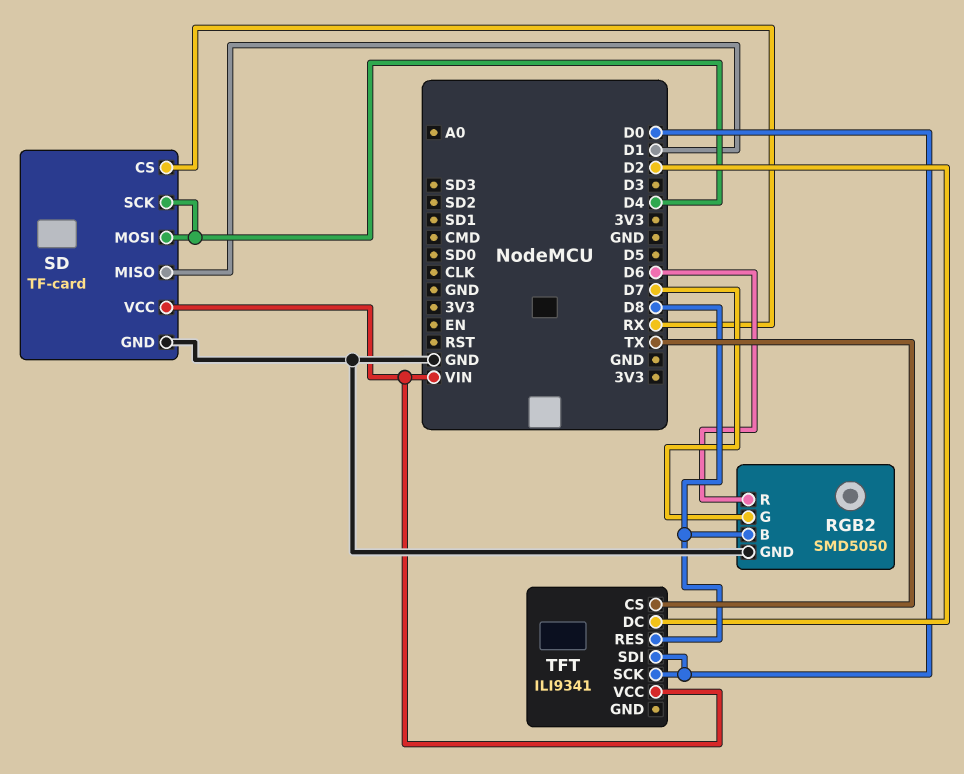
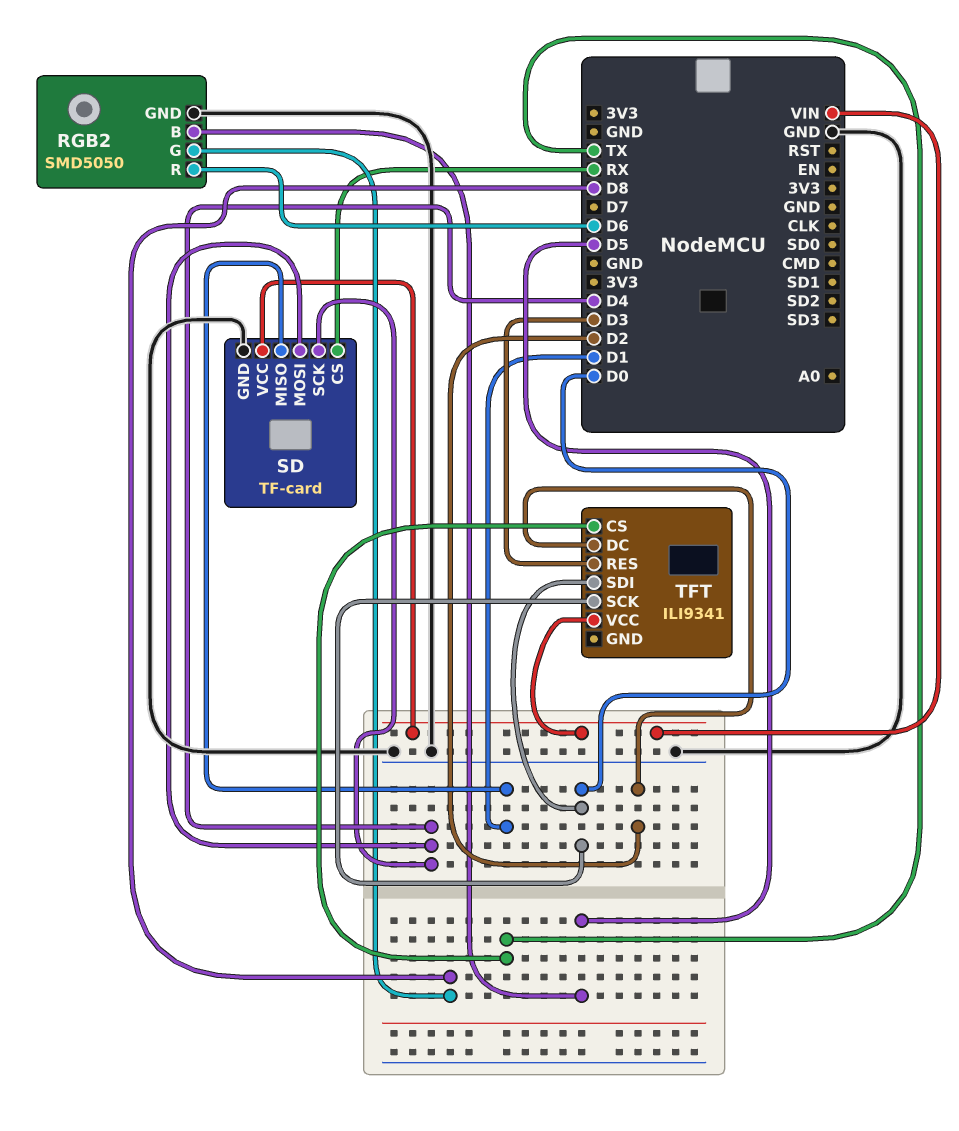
RGB2 pin B: D8 -> D5
RGB2 pin G: D7 -> D8
TFT pin RES: D8 -> D3

